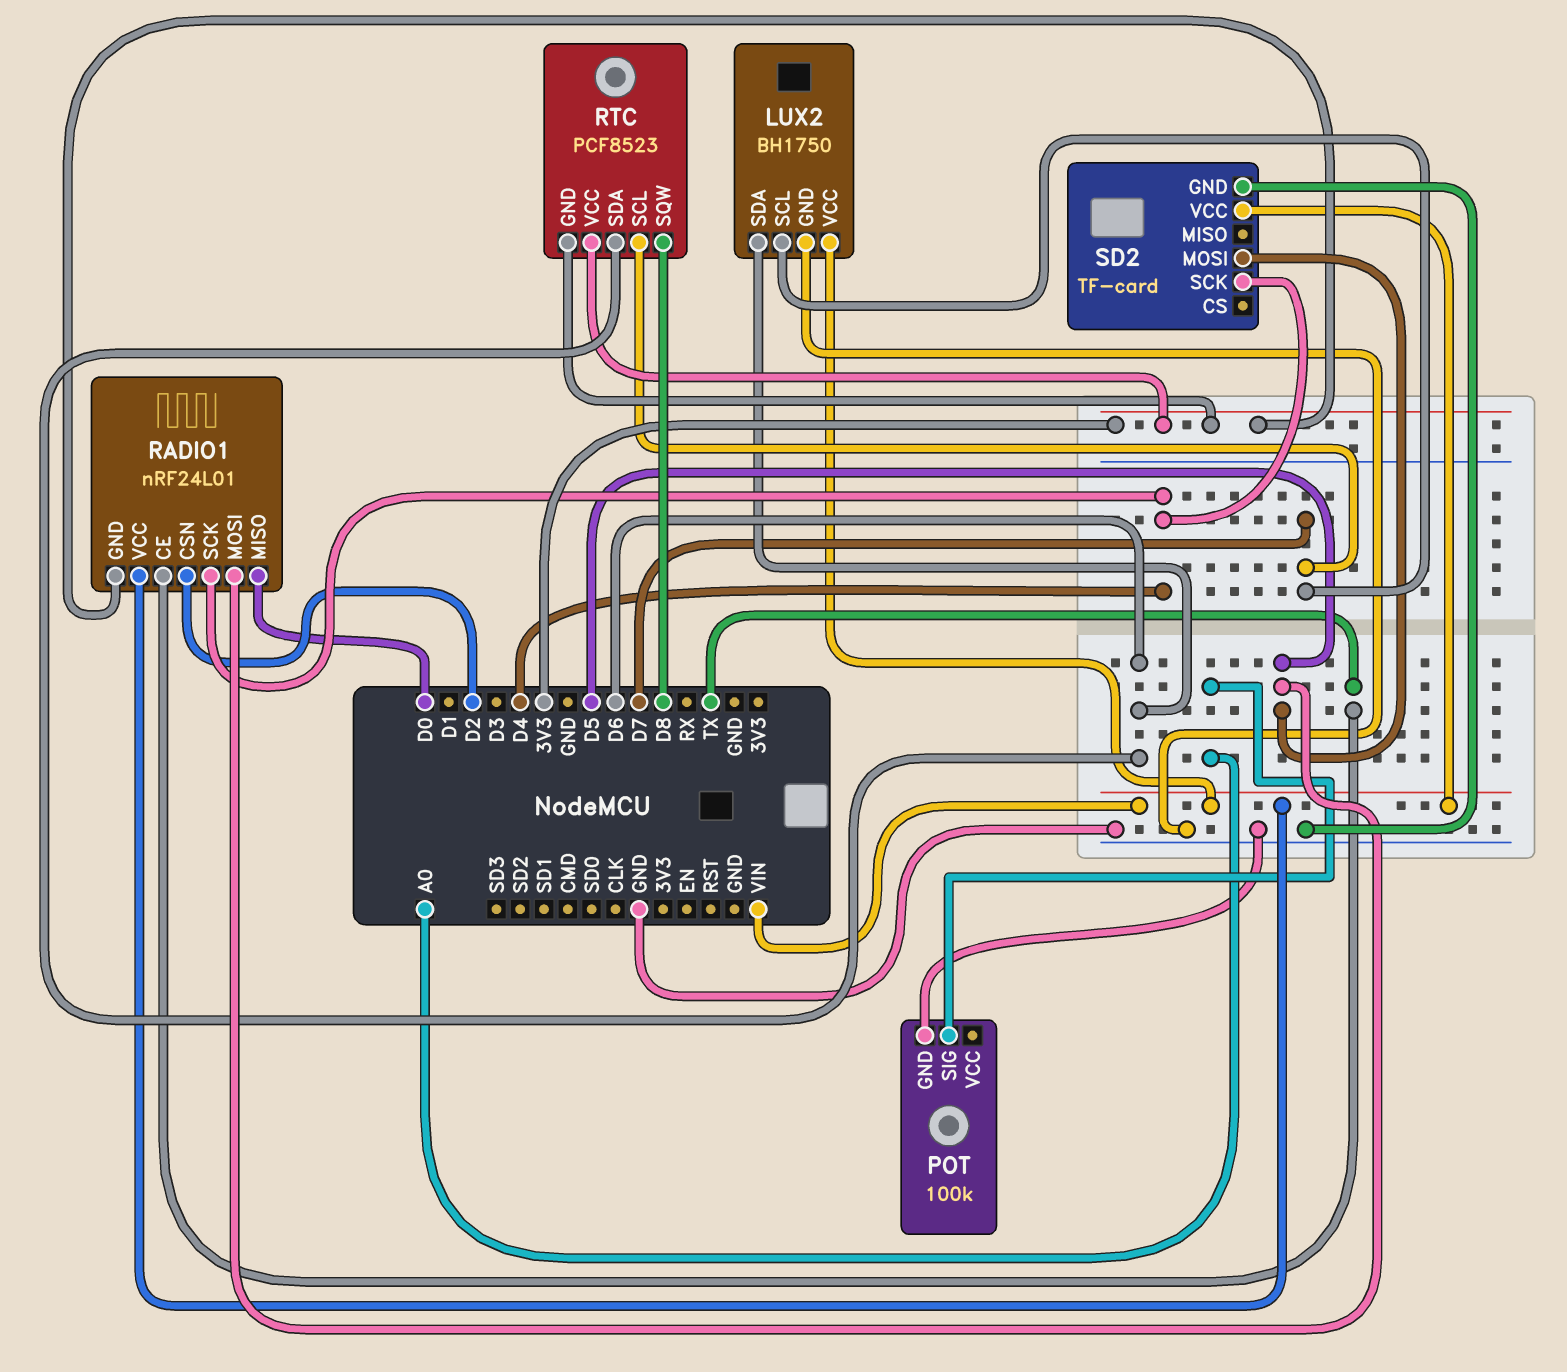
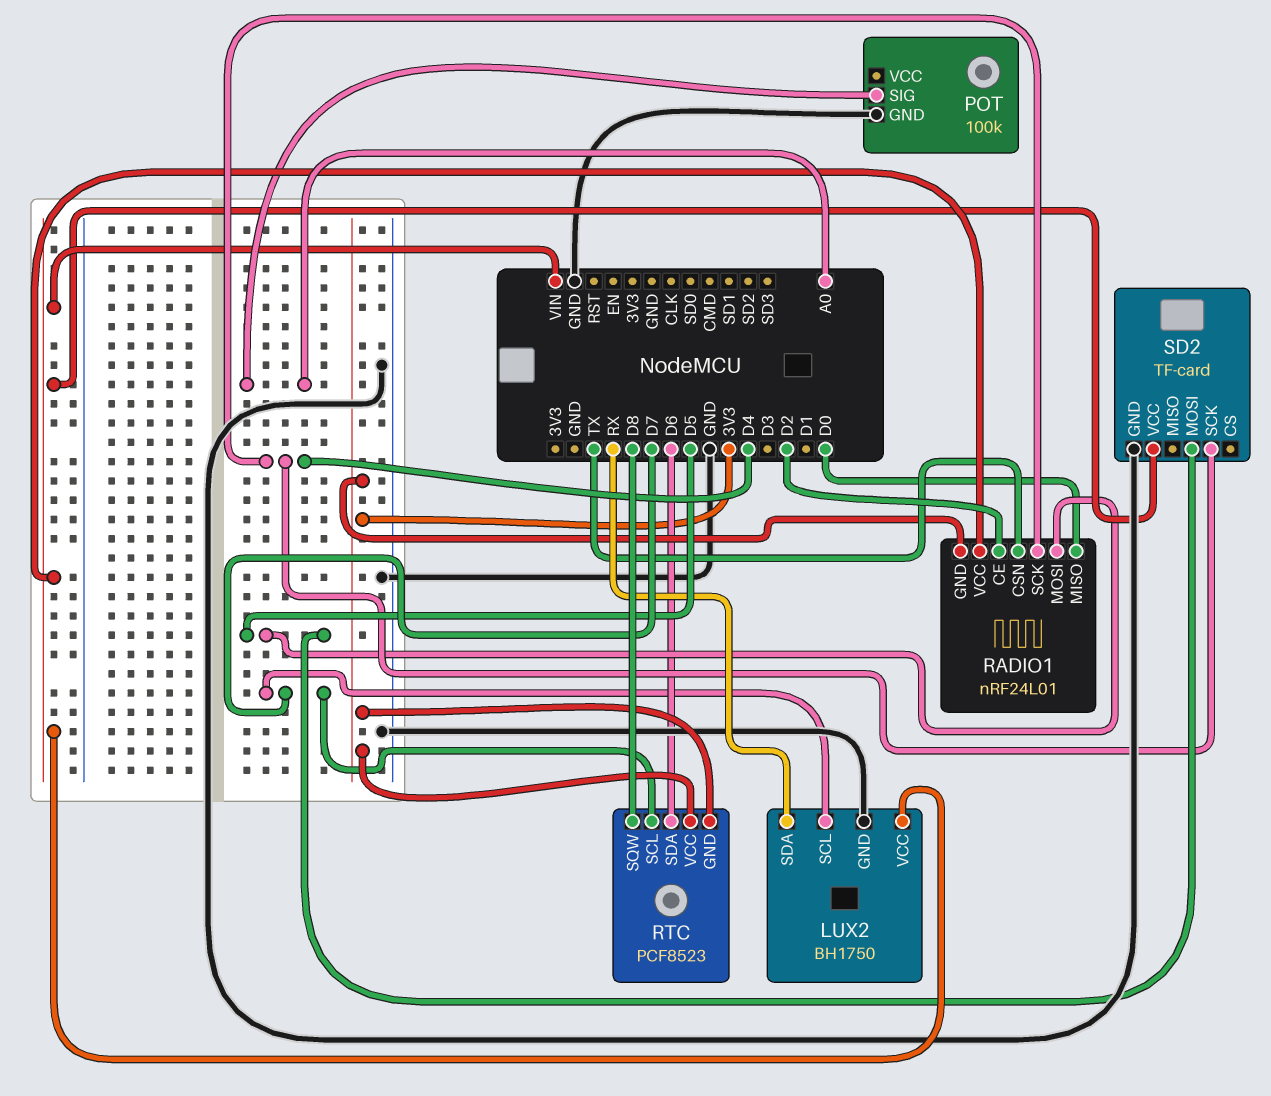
LUX2 pin SDA: D6 -> RX
RADIO1 pin CE: TX -> D2
RADIO1 pin CSN: D2 -> TX

